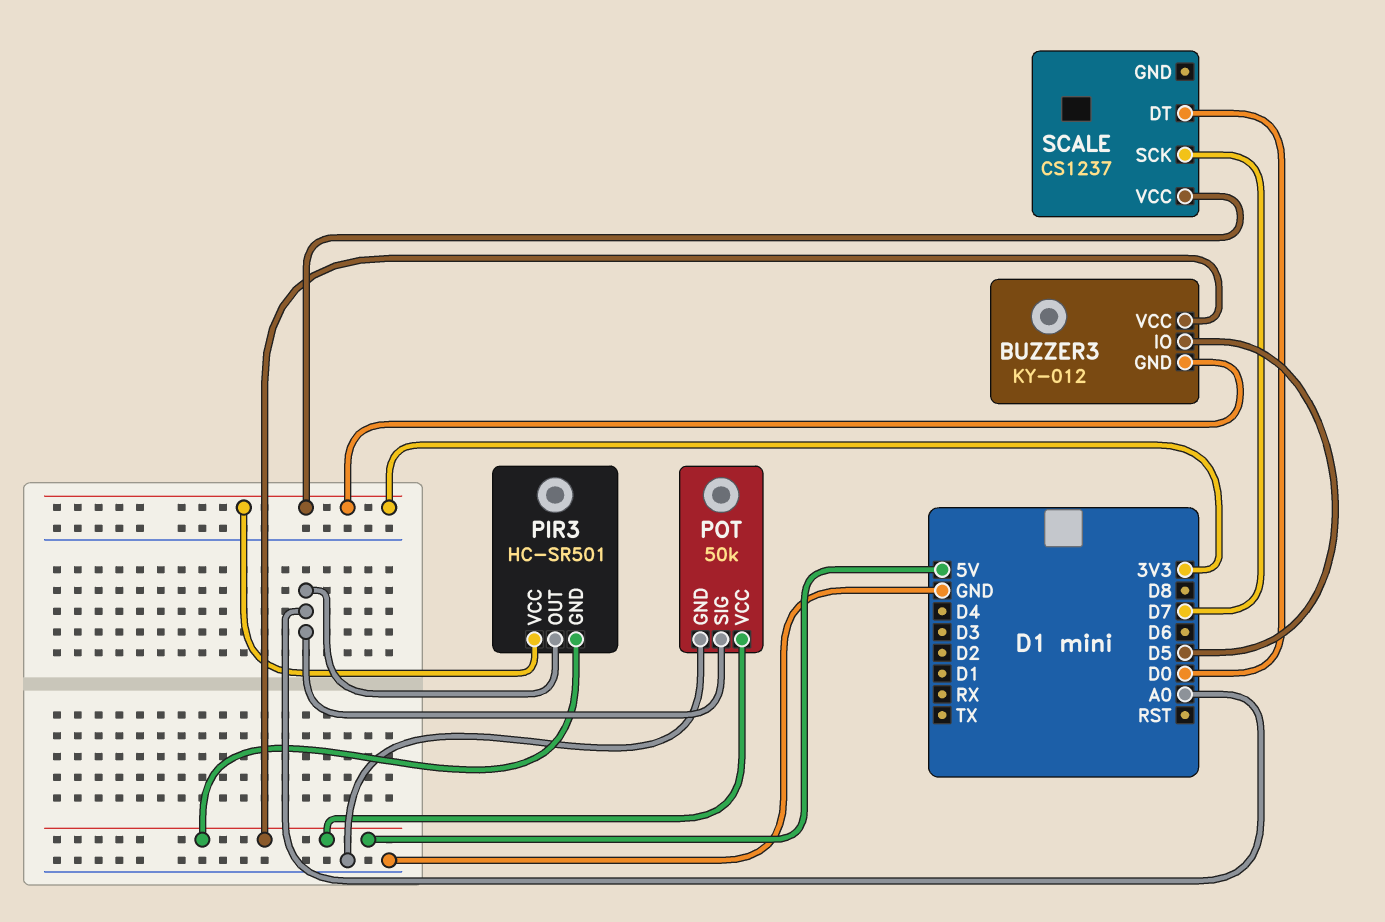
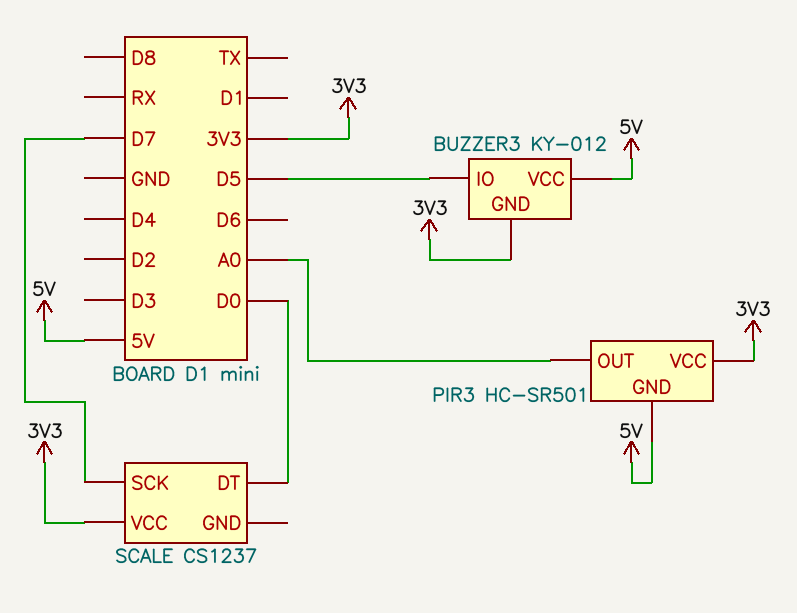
POT: 50k -> none
POT pin GND: GND -> none
POT pin SIG: A0 -> none
POT pin VCC: 5V -> none

